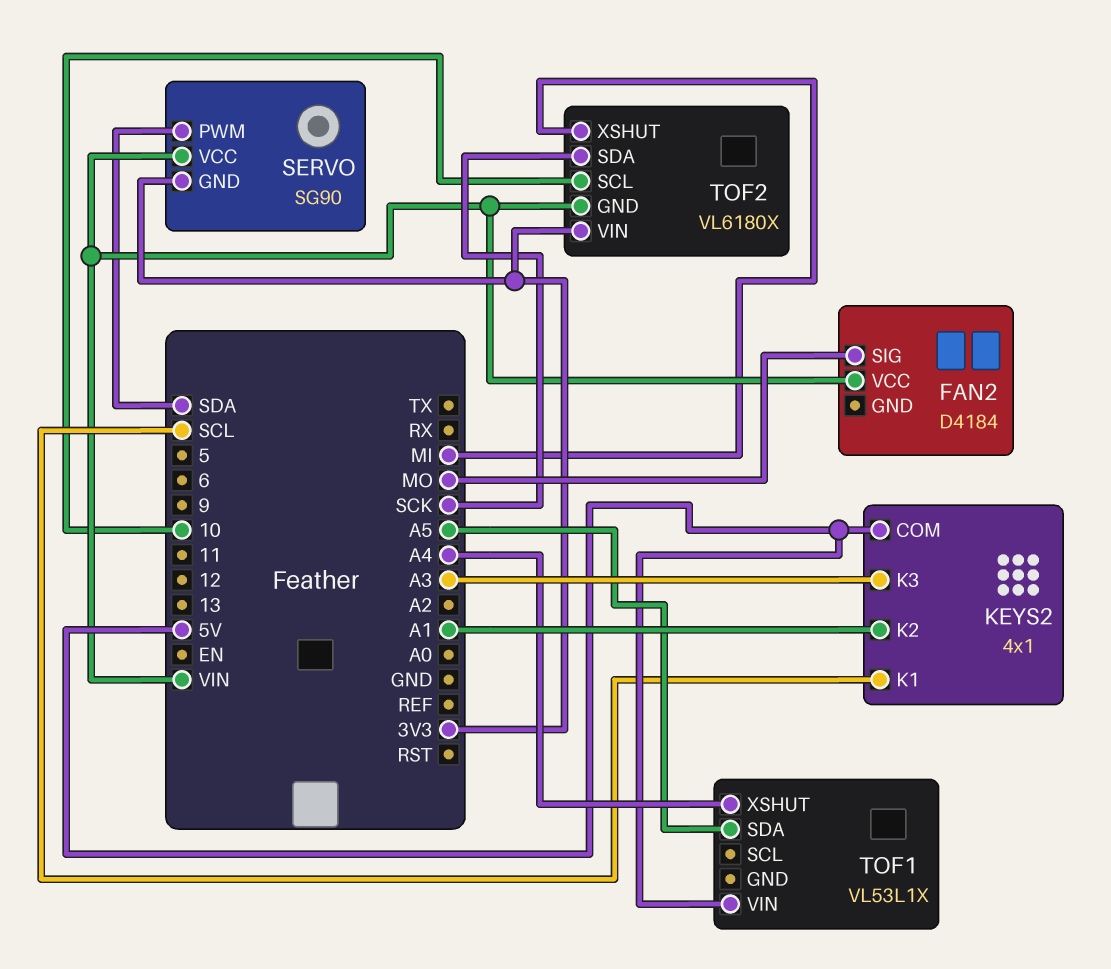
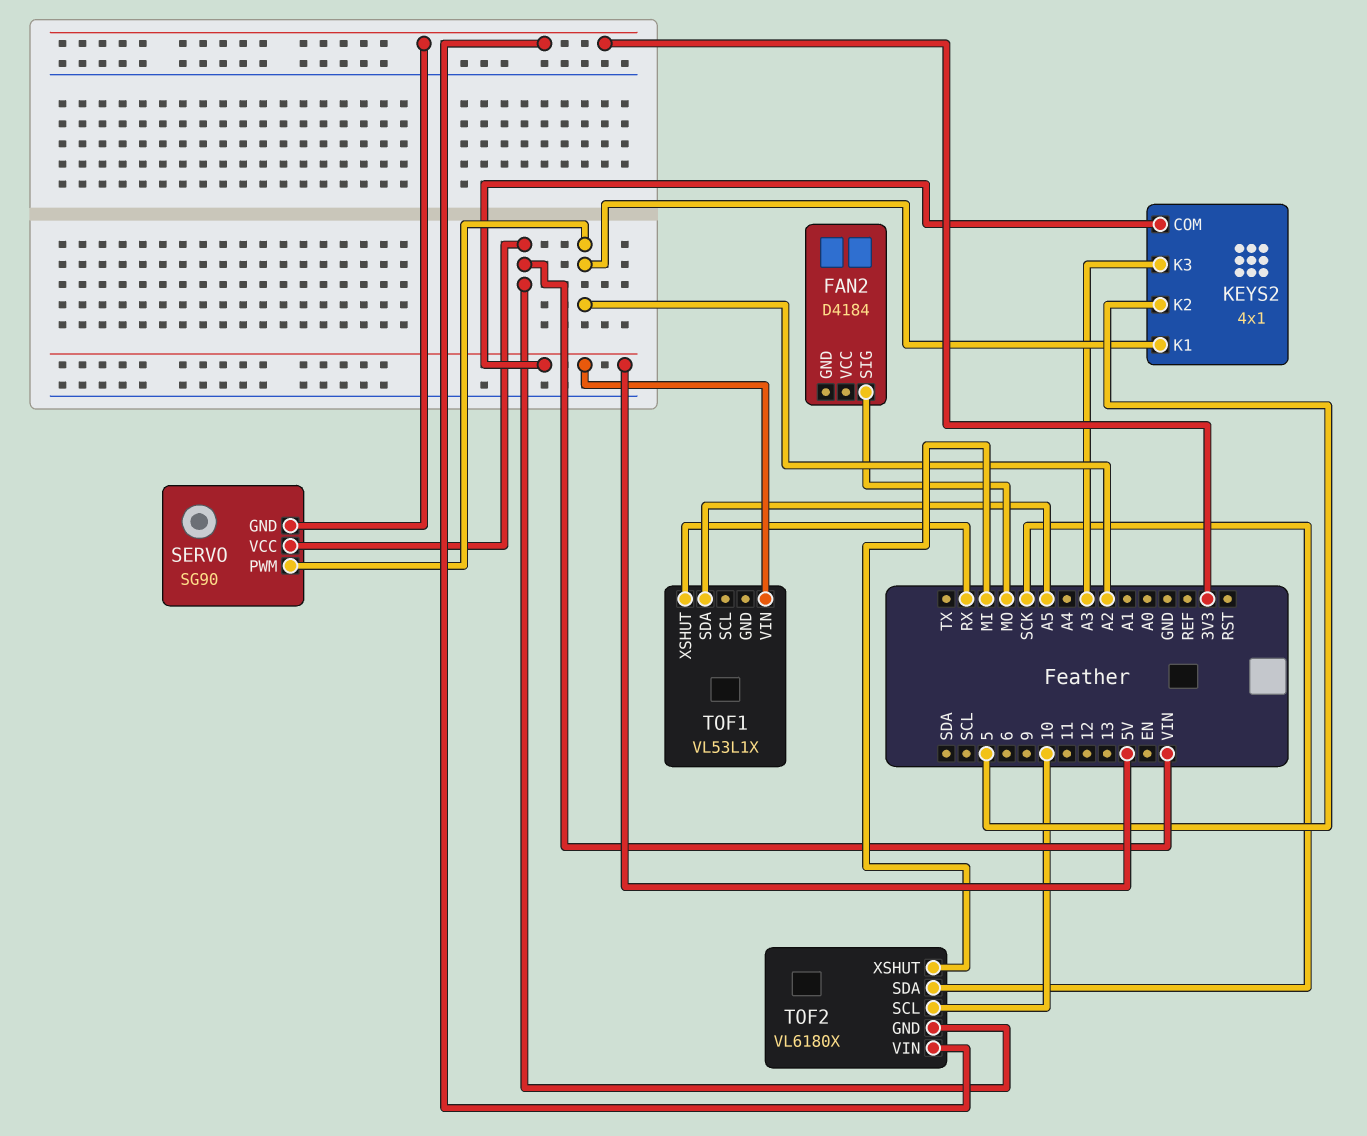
FAN2 pin VCC: VIN -> none
KEYS2 pin K1: SCL -> A2
KEYS2 pin K2: A1 -> 5
SERVO pin PWM: SDA -> A2
TOF1 pin XSHUT: A4 -> RX

